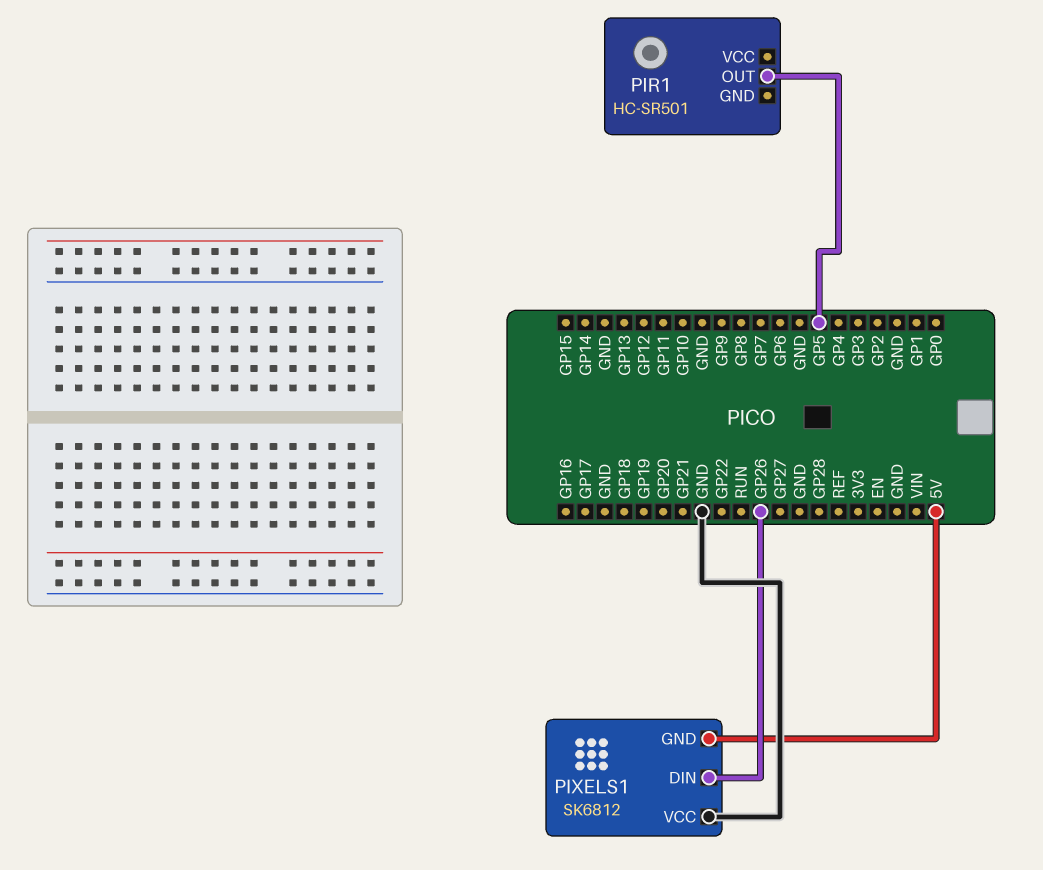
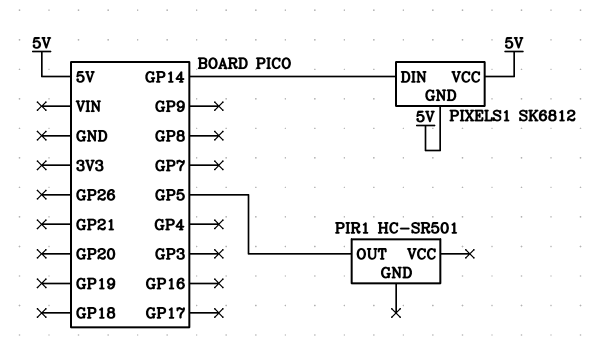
PIXELS1 pin DIN: GP26 -> GP14
PIXELS1 pin VCC: GND -> 5V

